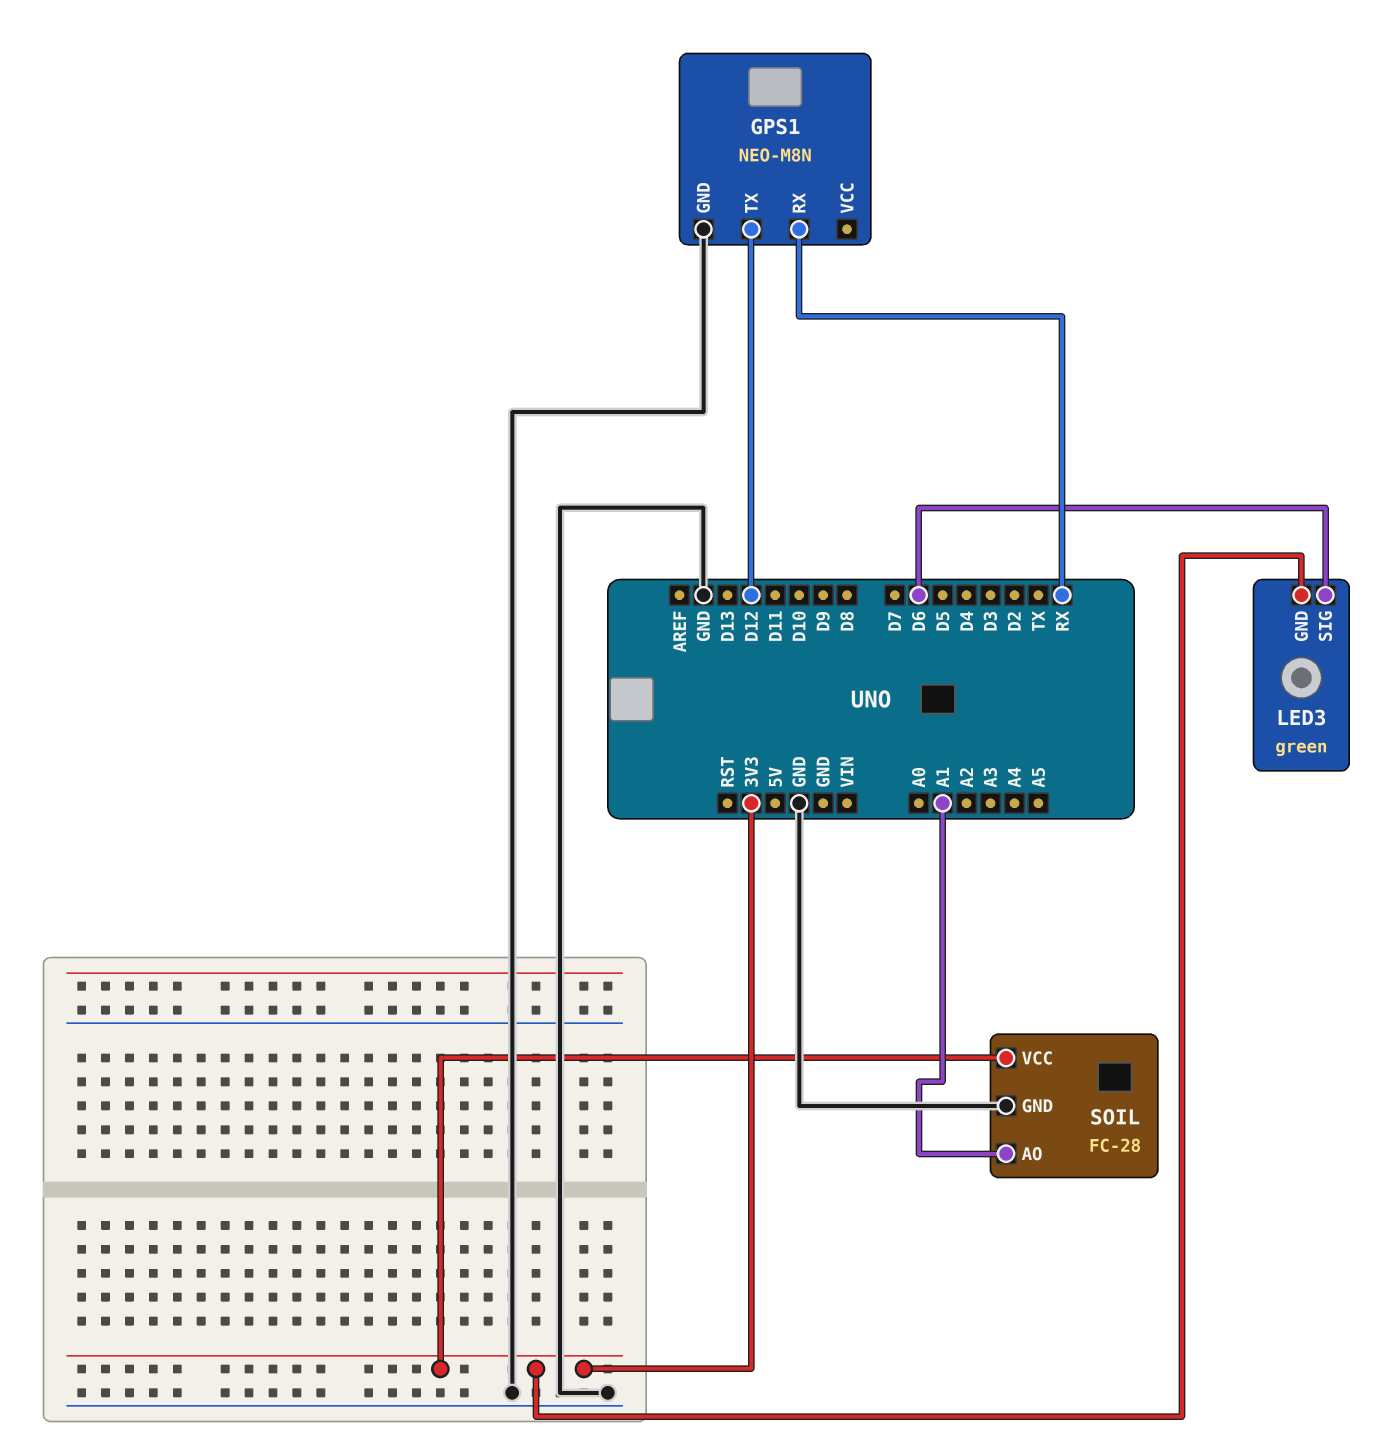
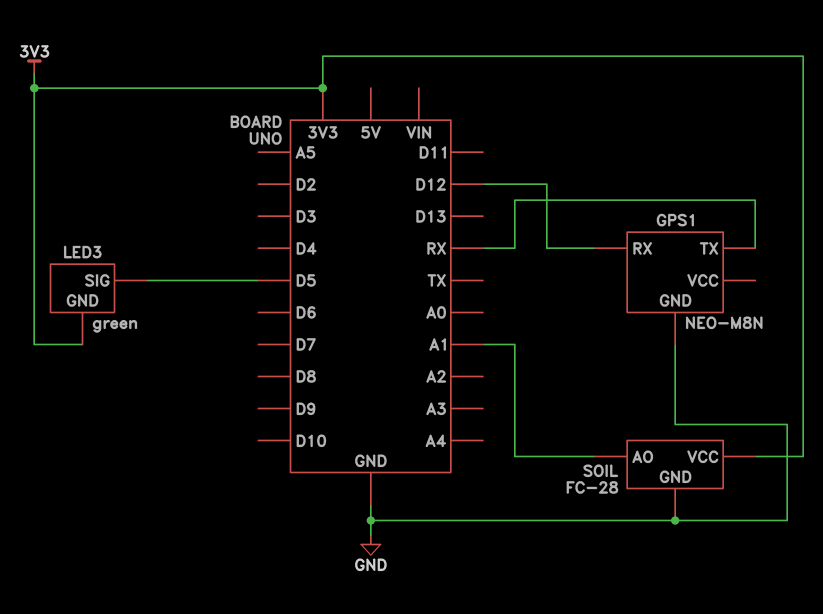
GPS1 pin RX: RX -> D12
GPS1 pin TX: D12 -> RX
LED3 pin SIG: D6 -> D5

